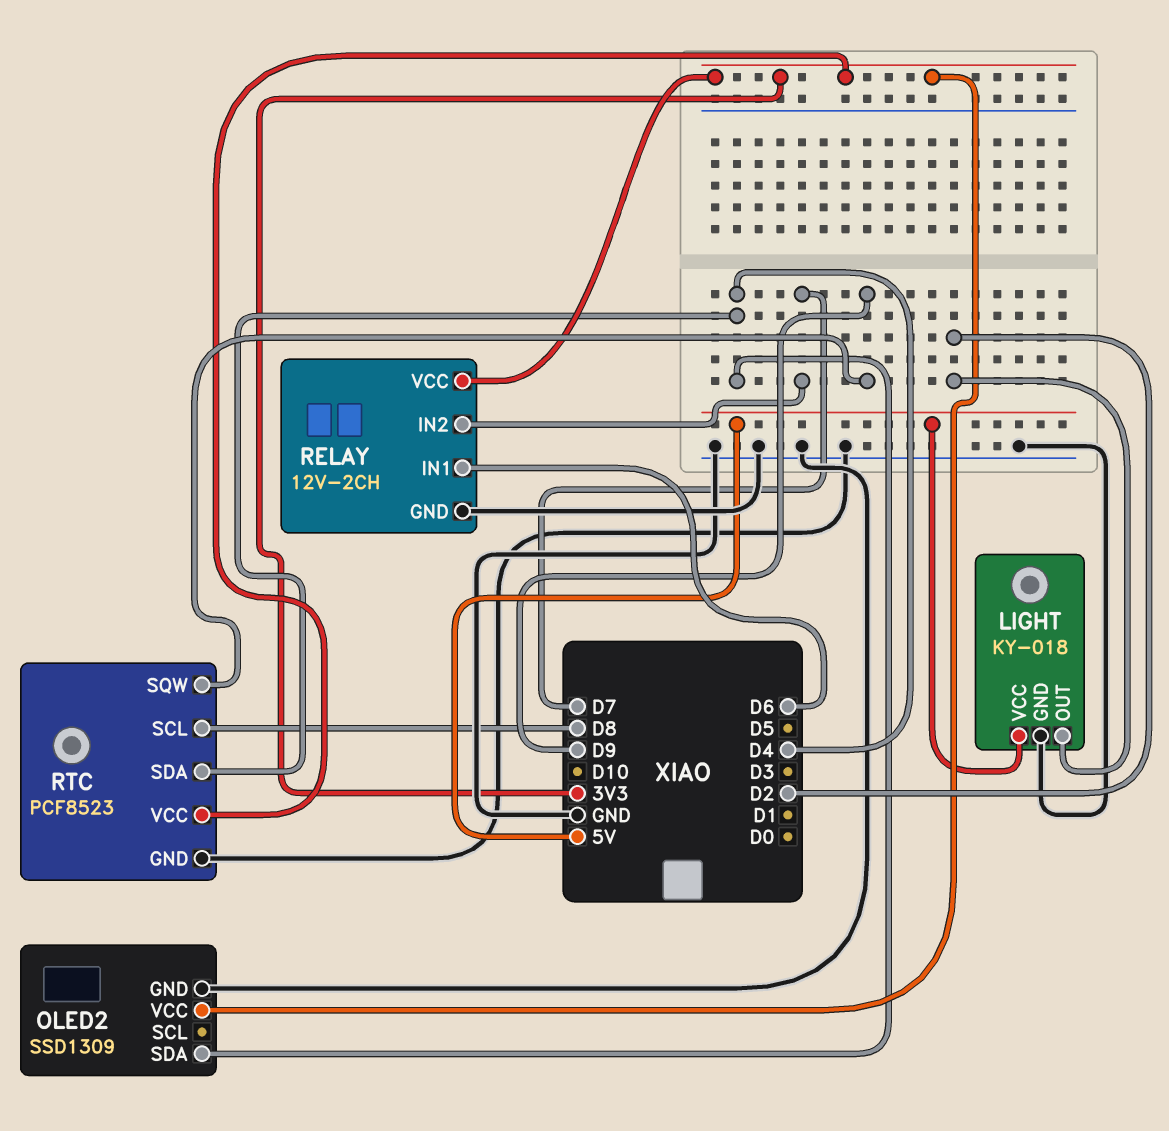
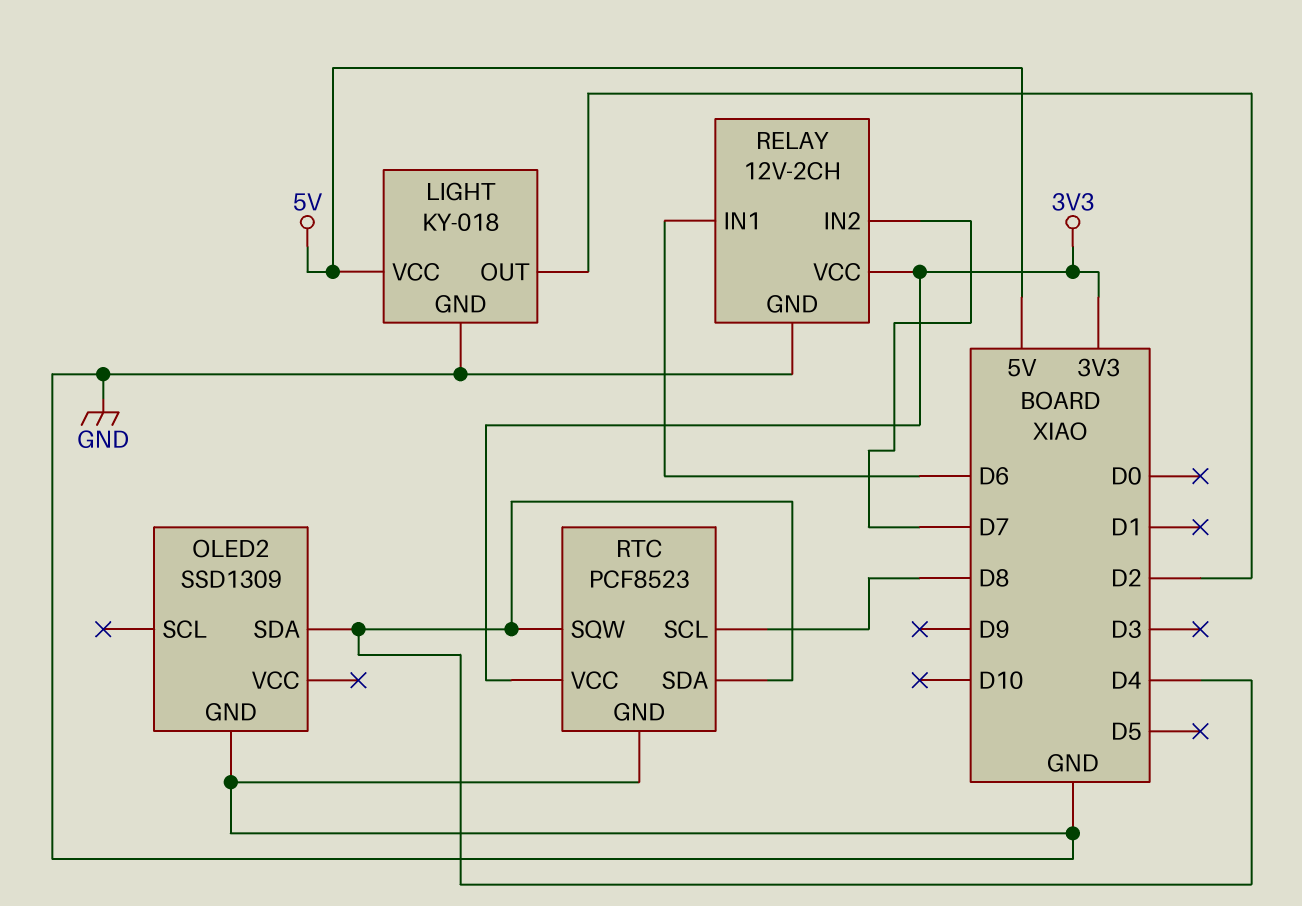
OLED2 pin VCC: 3V3 -> none
RTC pin SQW: D9 -> D4

